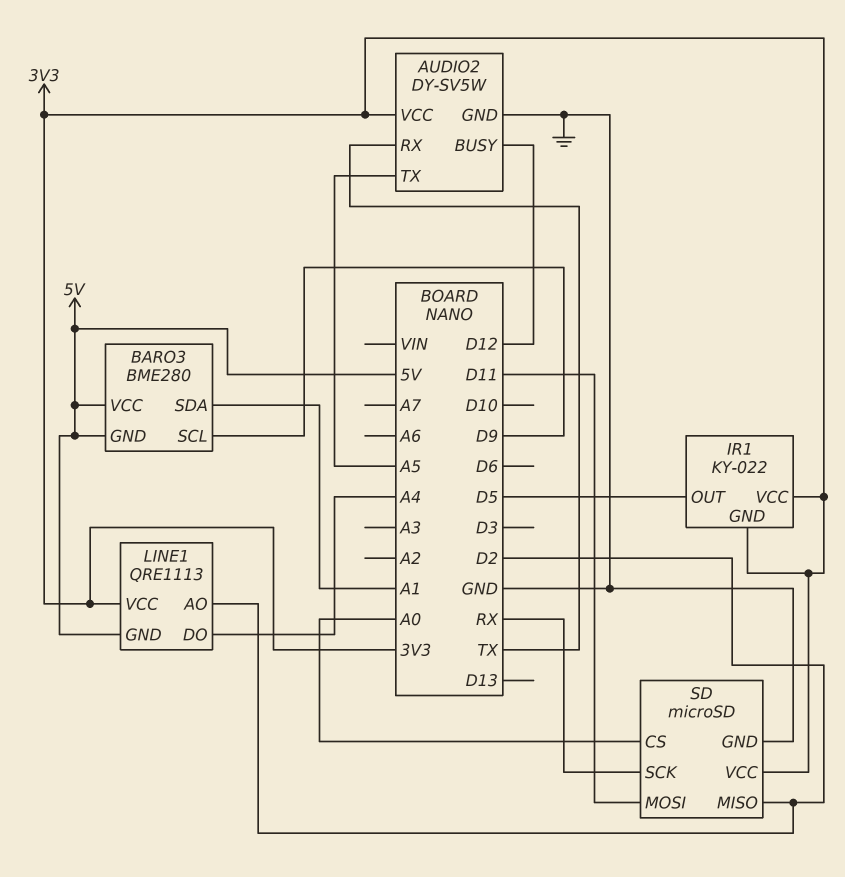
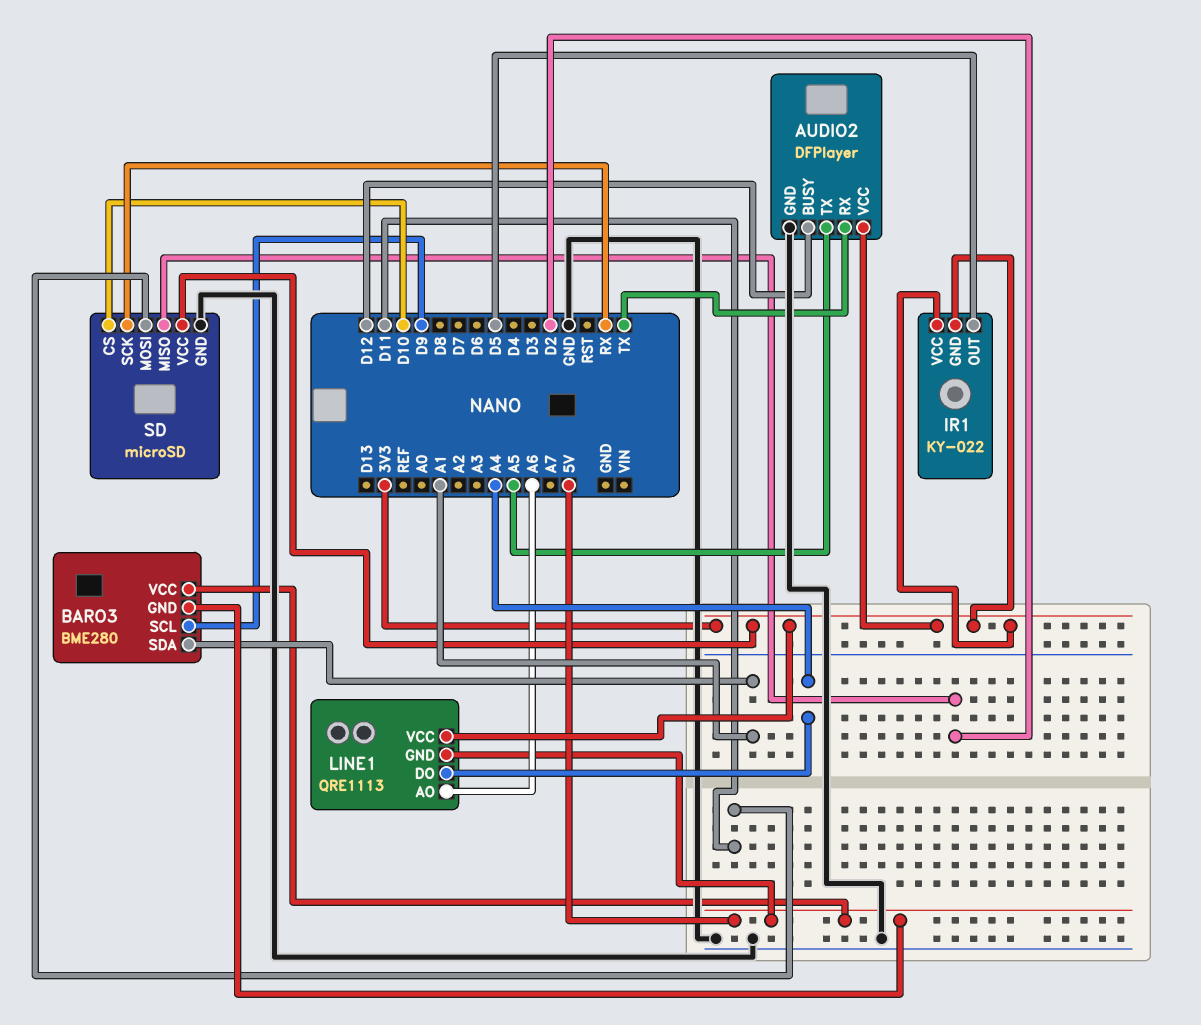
AUDIO2: DY-SV5W -> DFPlayer
LINE1 pin AO: D2 -> A6
SD pin CS: A0 -> D10

